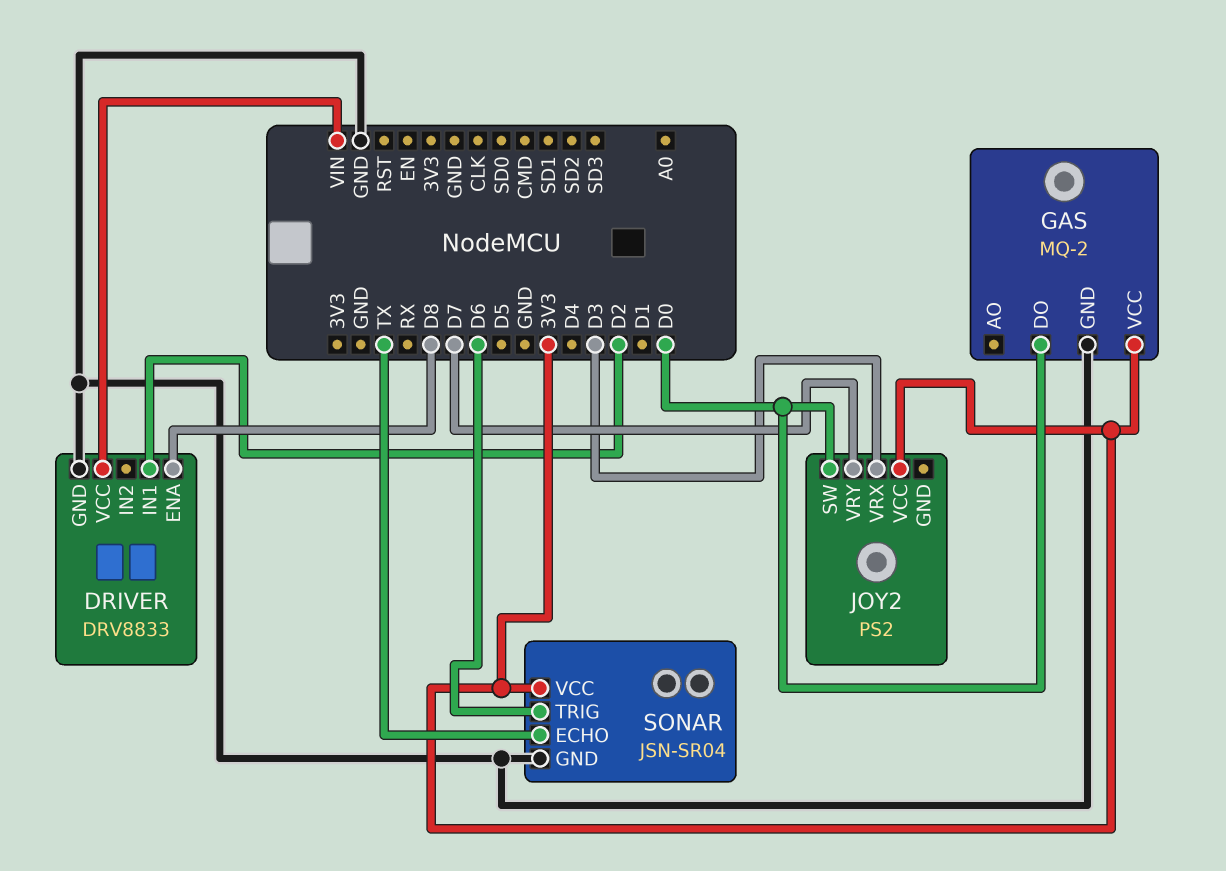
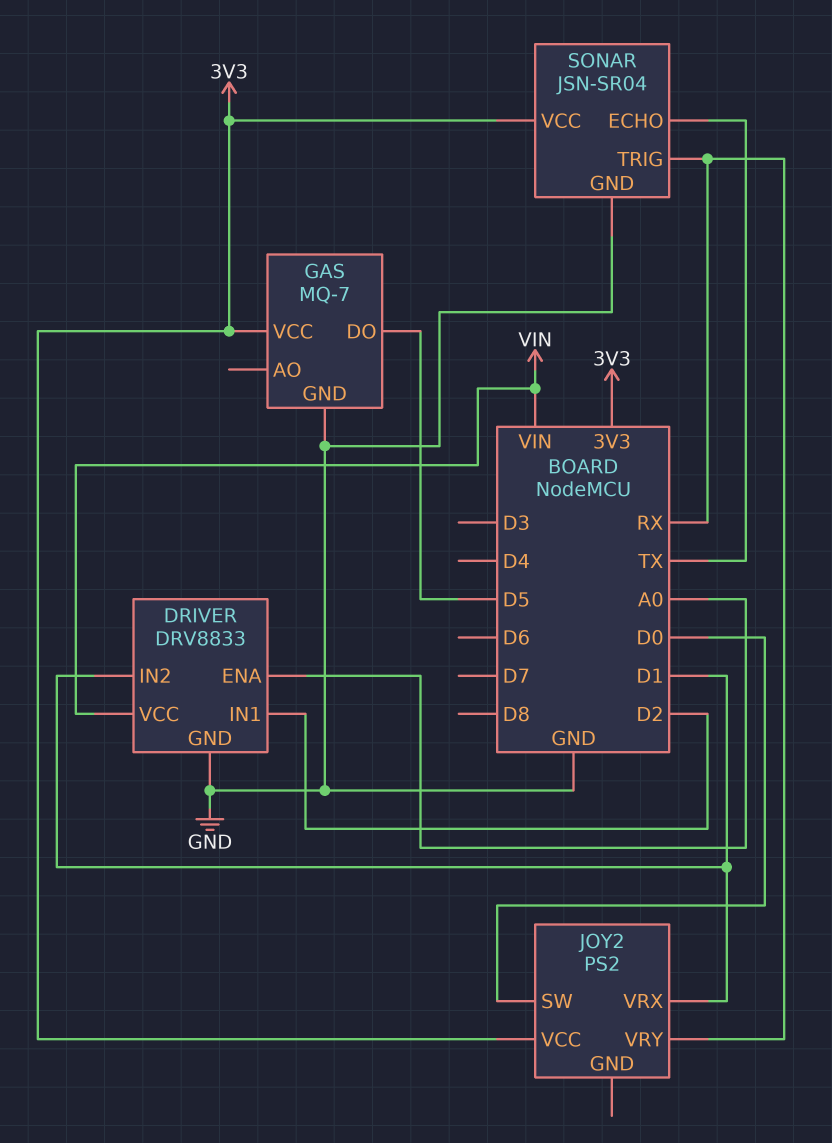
DRIVER pin ENA: D8 -> A0
DRIVER pin IN2: none -> D1
GAS: MQ-2 -> MQ-7
GAS pin DO: D0 -> D5
JOY2 pin VRX: D3 -> D1
JOY2 pin VRY: D7 -> RX
SONAR pin TRIG: D6 -> RX

